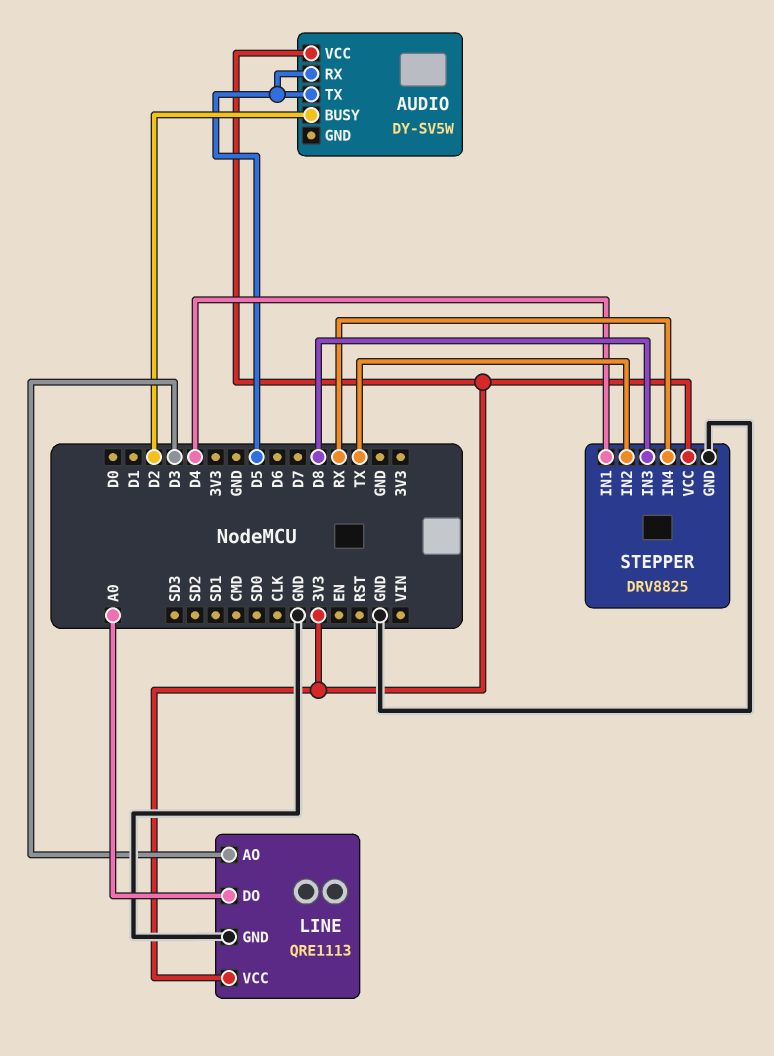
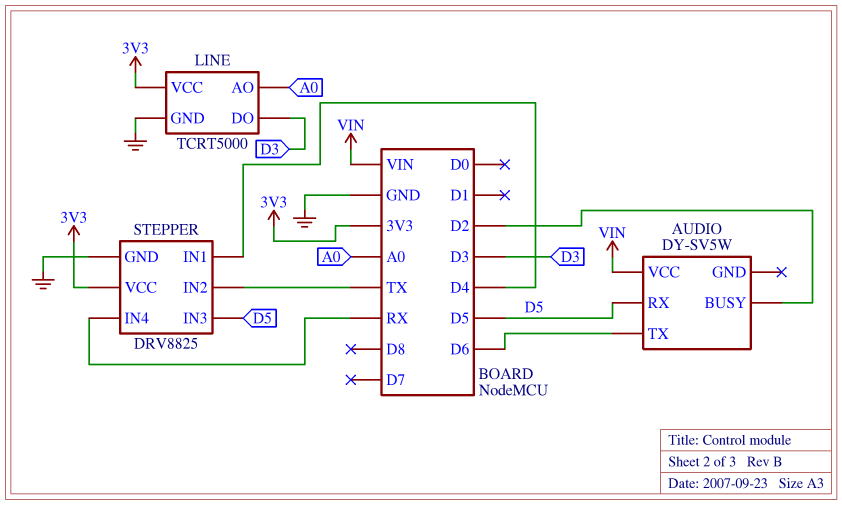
AUDIO pin TX: D5 -> D6
AUDIO pin VCC: 3V3 -> VIN
LINE: QRE1113 -> TCRT5000
LINE pin AO: D3 -> A0
LINE pin DO: A0 -> D3
STEPPER pin IN3: D8 -> D5

